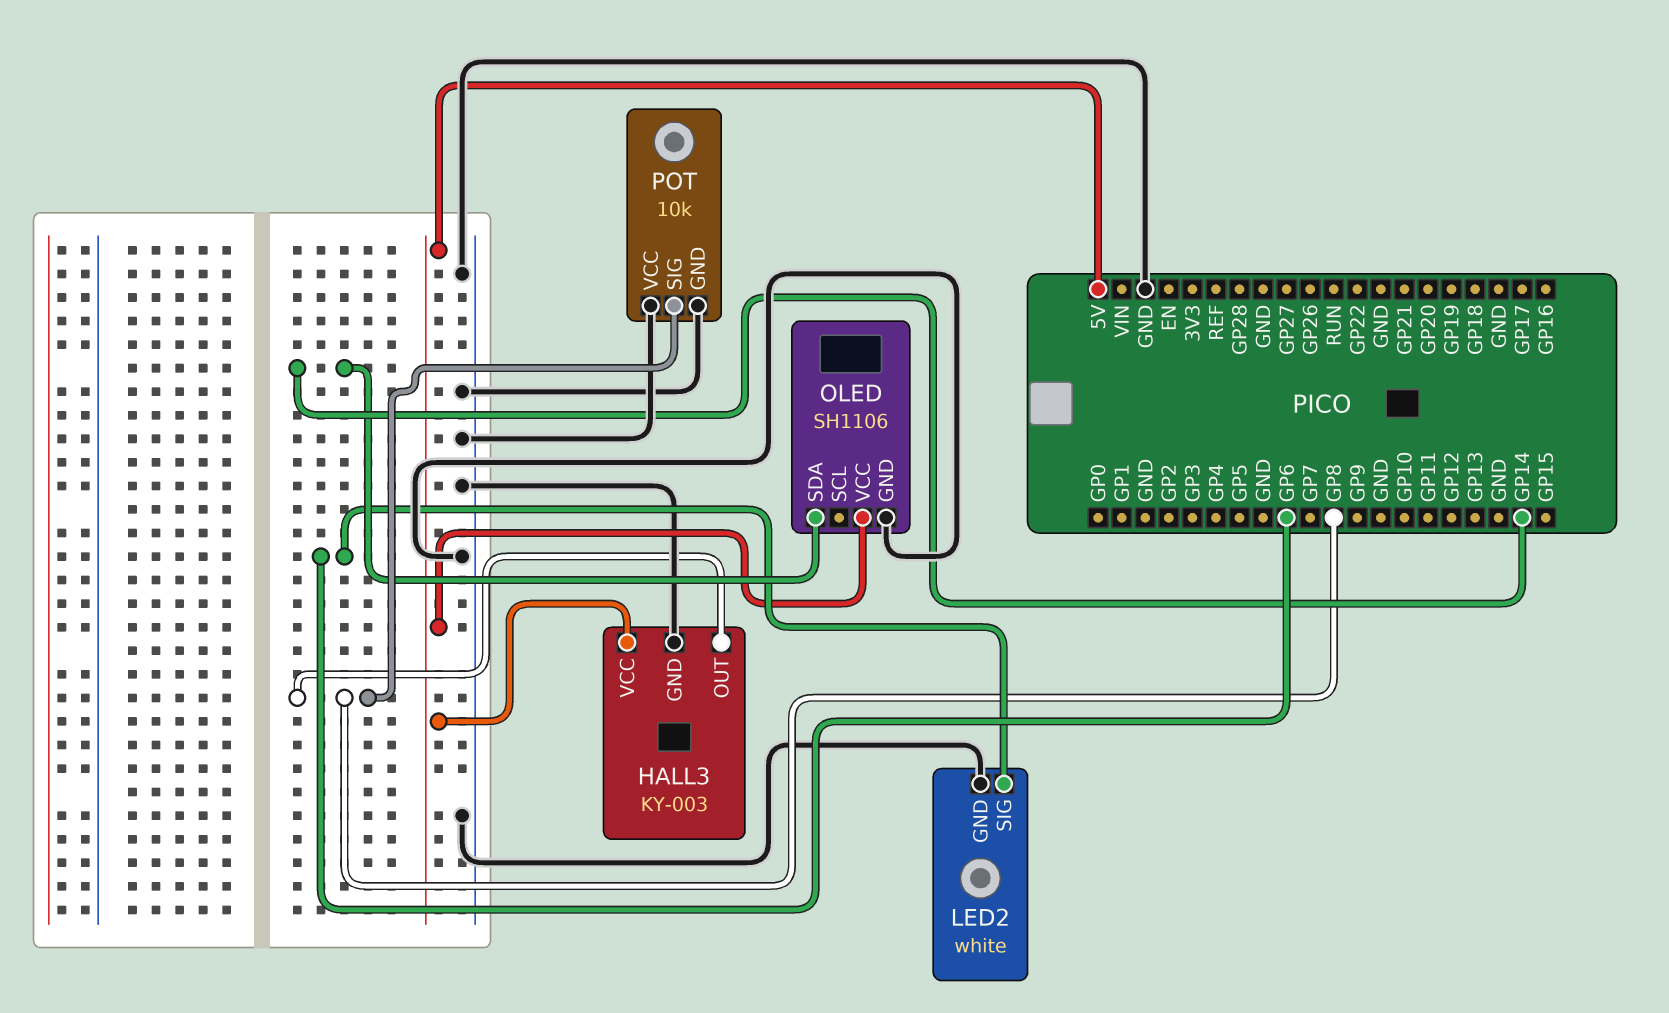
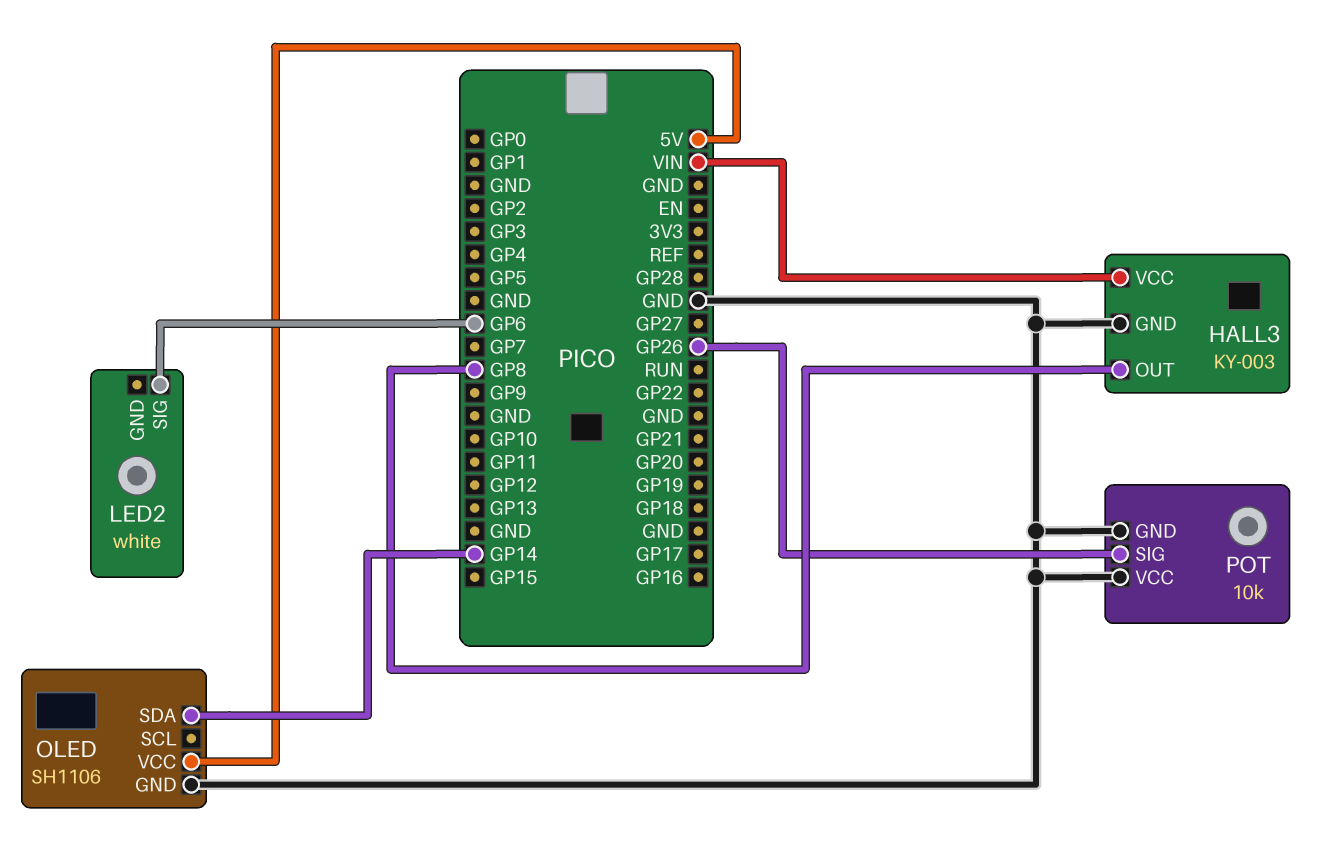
HALL3 pin VCC: 5V -> VIN
LED2 pin GND: GND -> none
POT pin SIG: GP8 -> GP26

